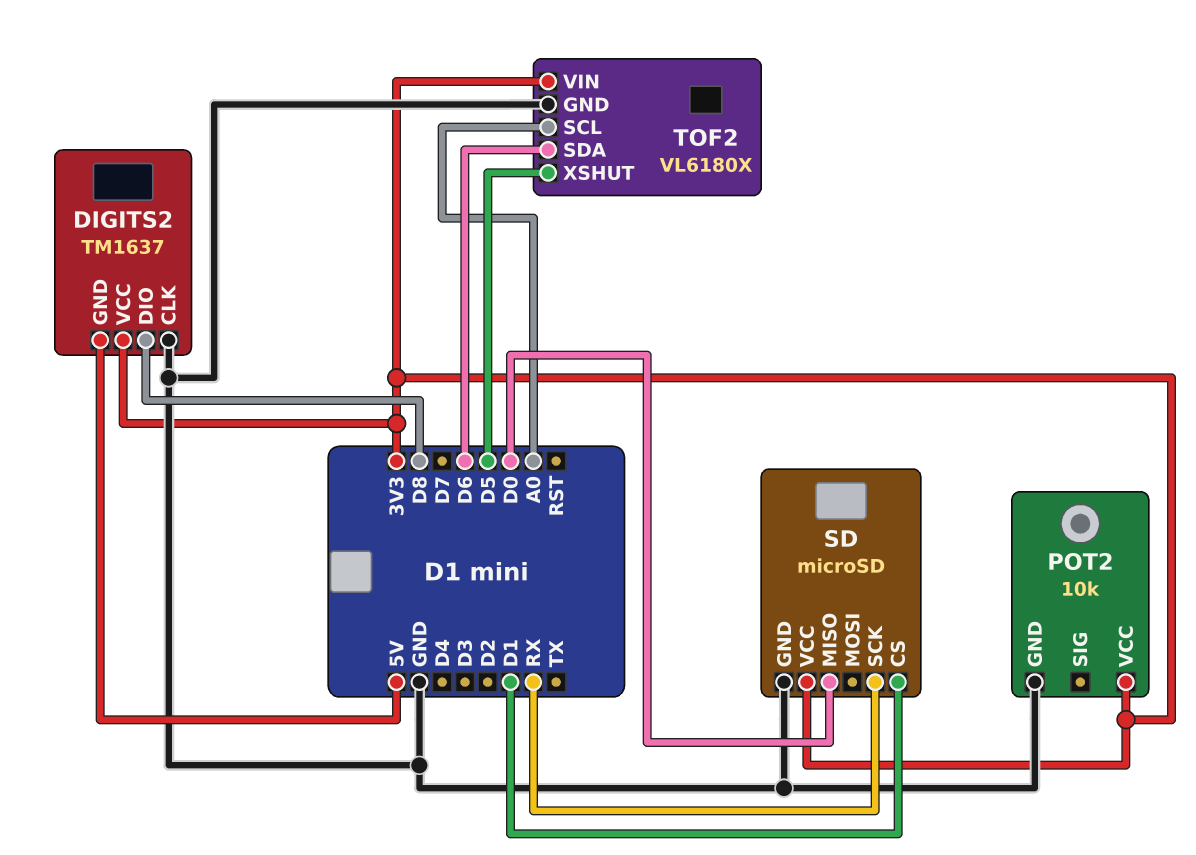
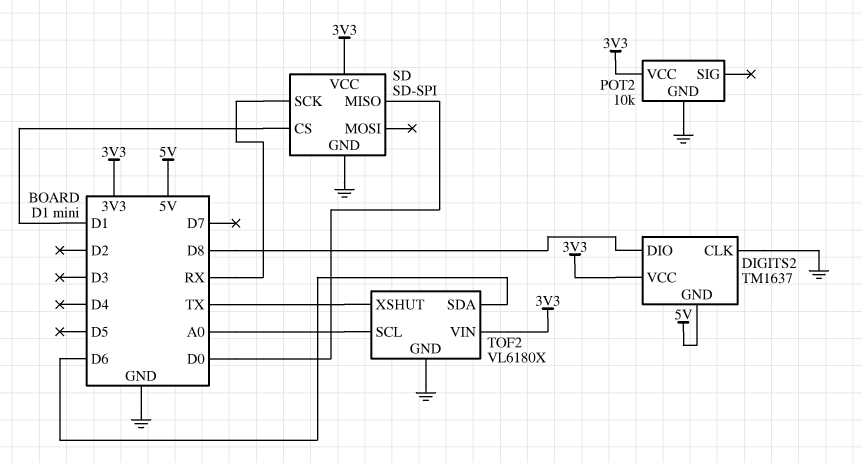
SD: microSD -> SD-SPI
TOF2 pin XSHUT: D5 -> TX

